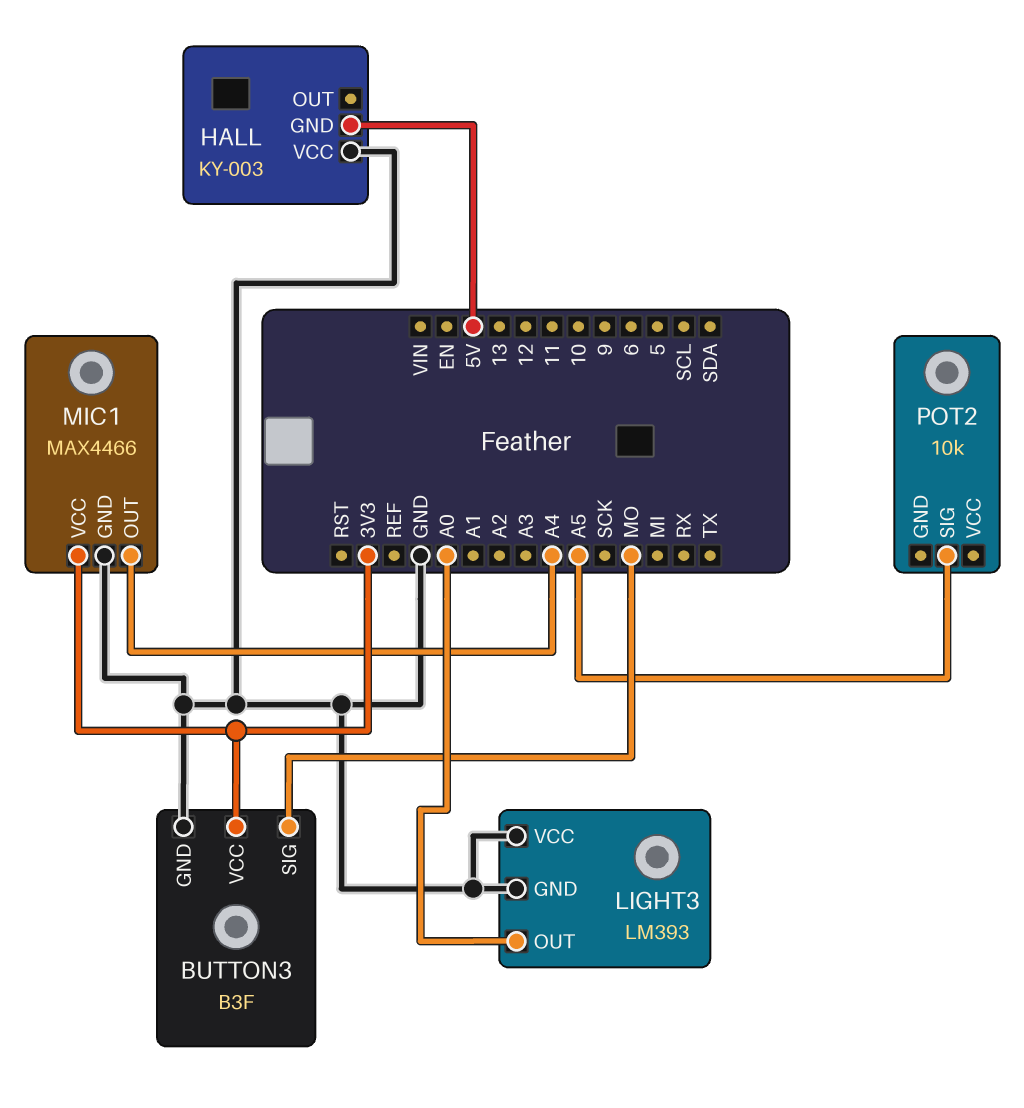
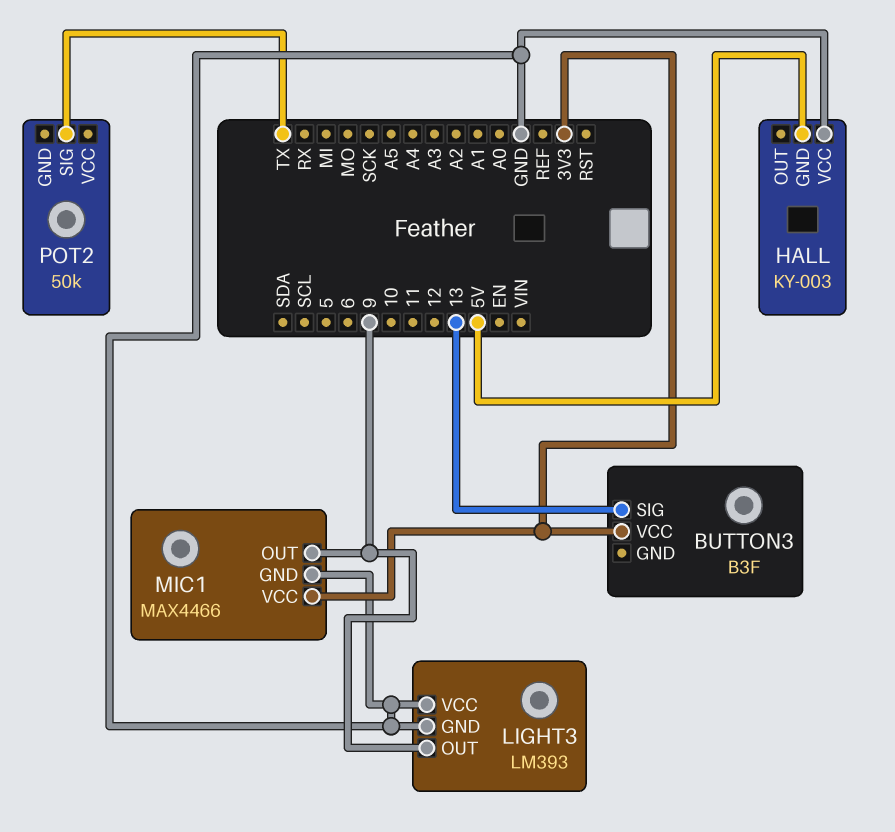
BUTTON3 pin GND: GND -> none
BUTTON3 pin SIG: MO -> 13
LIGHT3 pin OUT: A0 -> 9
MIC1 pin OUT: A4 -> 9
POT2: 10k -> 50k
POT2 pin SIG: A5 -> TX

